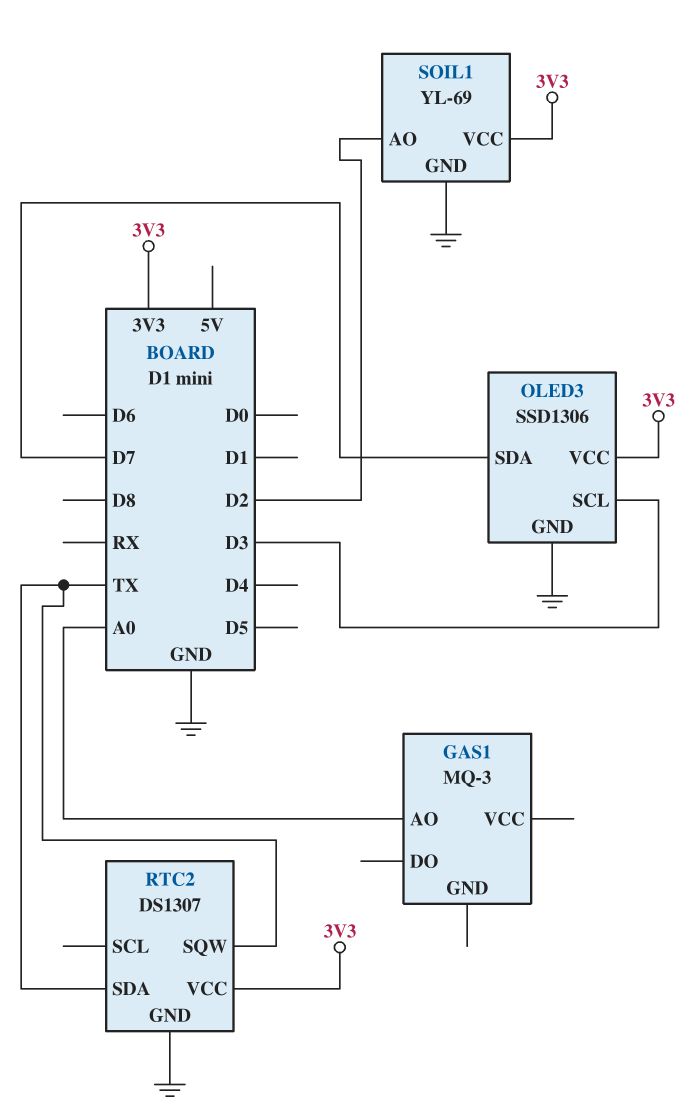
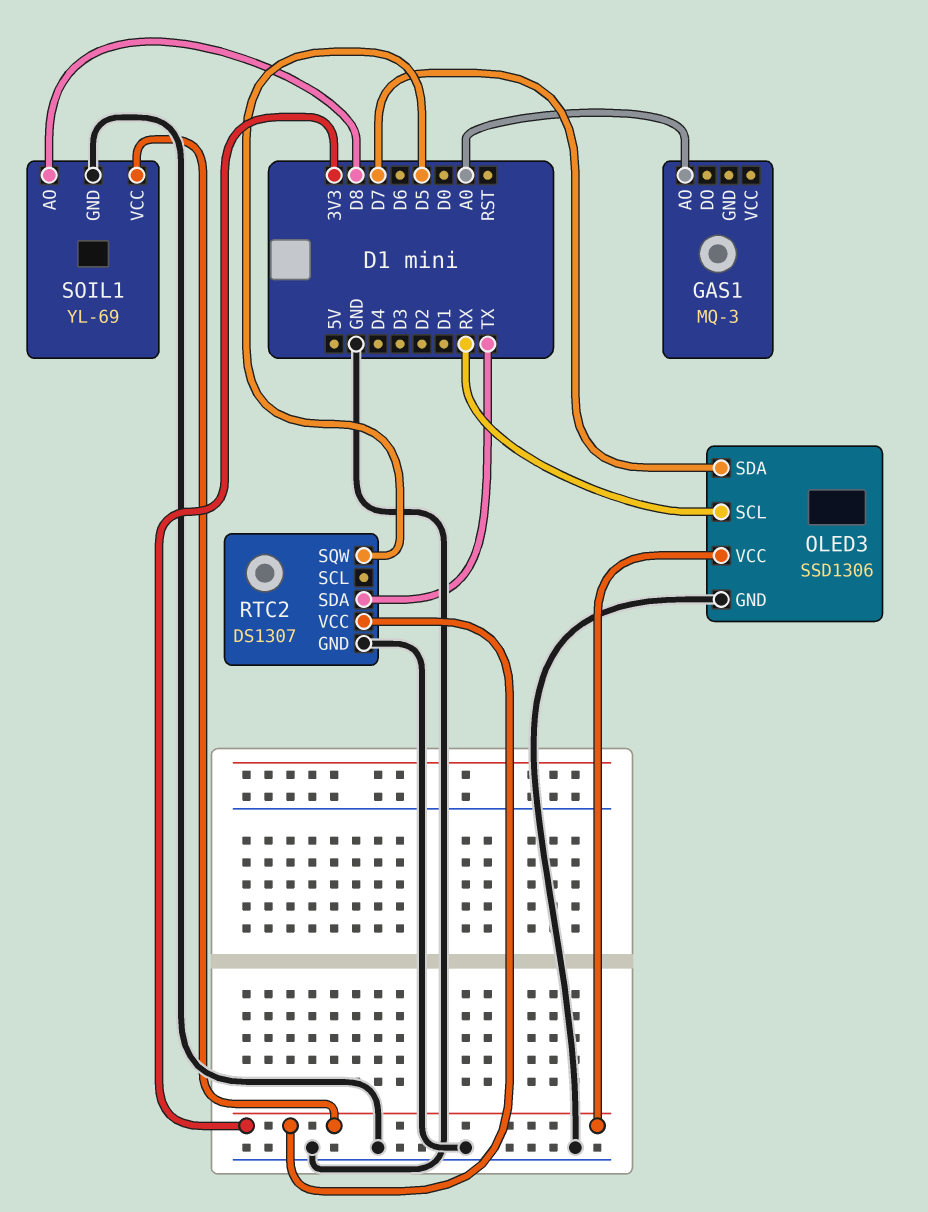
OLED3 pin SCL: D3 -> RX
RTC2 pin SQW: TX -> D5
SOIL1 pin AO: D2 -> D8

